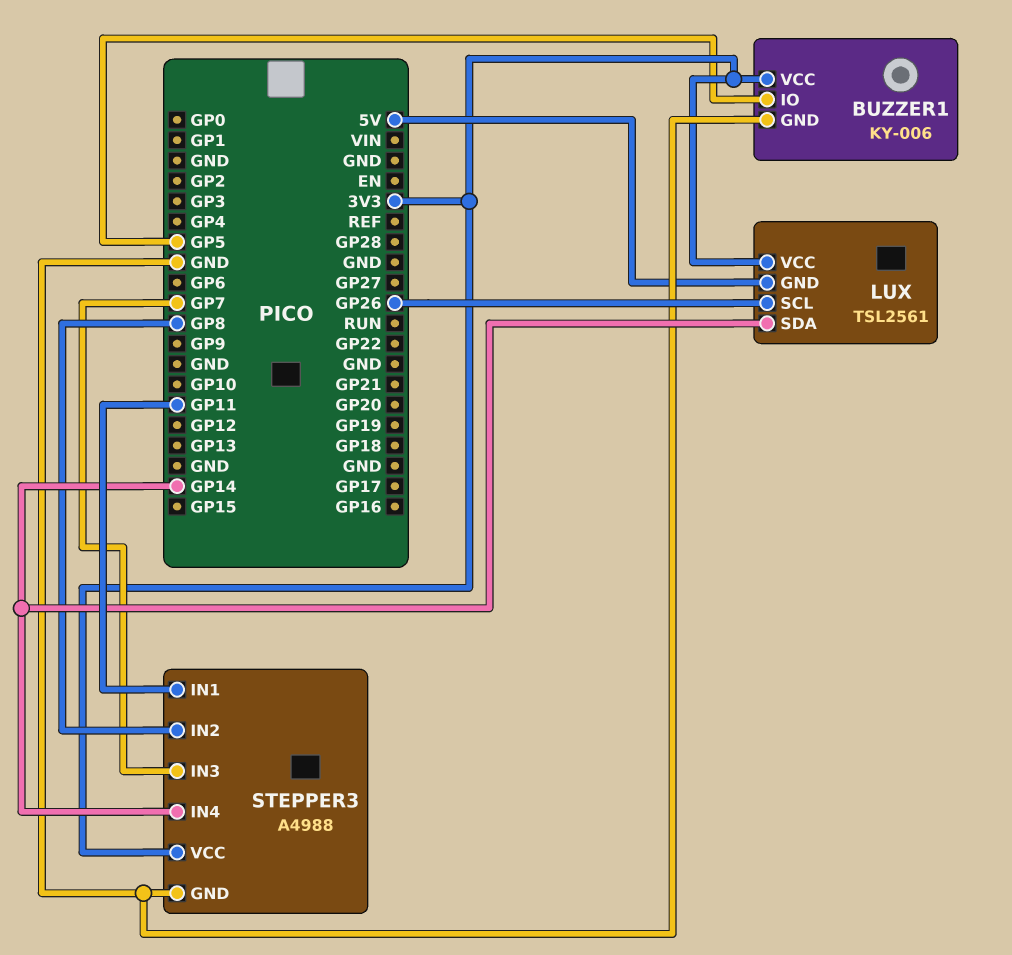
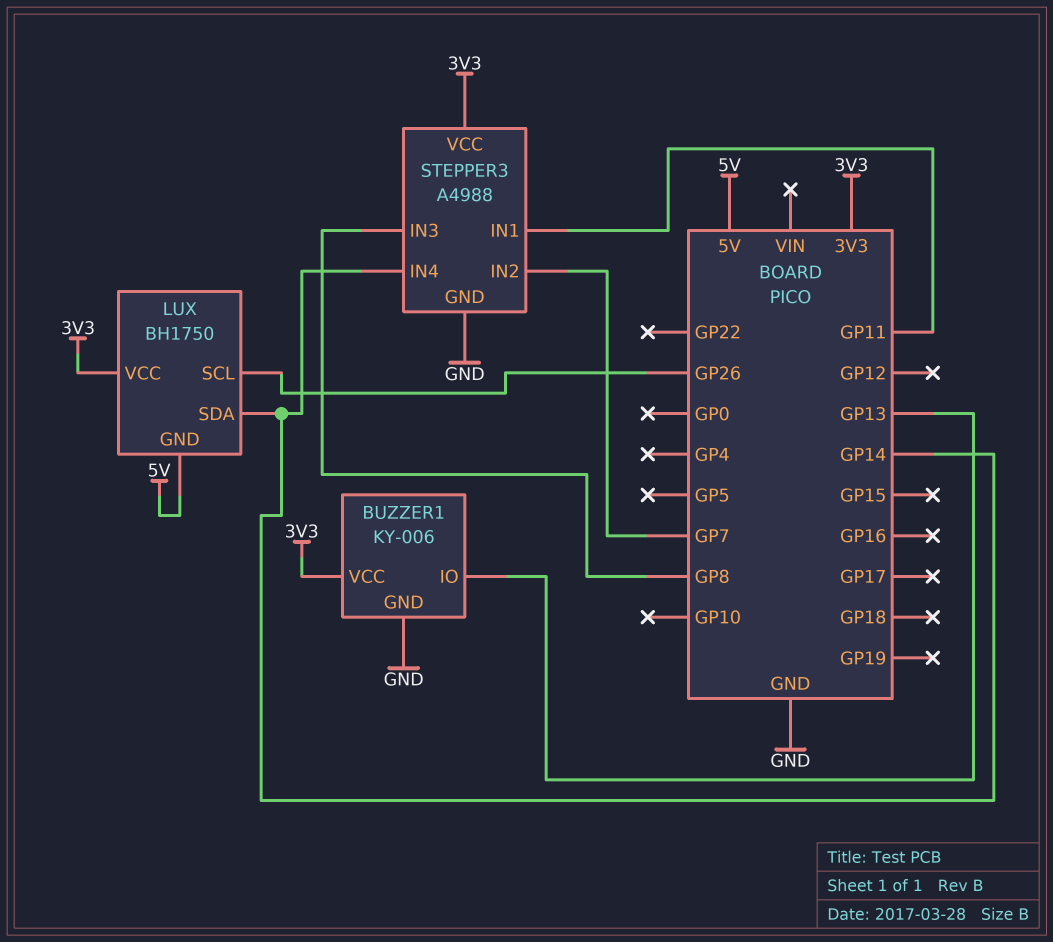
BUZZER1 pin IO: GP5 -> GP13
LUX: TSL2561 -> BH1750
STEPPER3 pin IN2: GP8 -> GP7
STEPPER3 pin IN3: GP7 -> GP8

